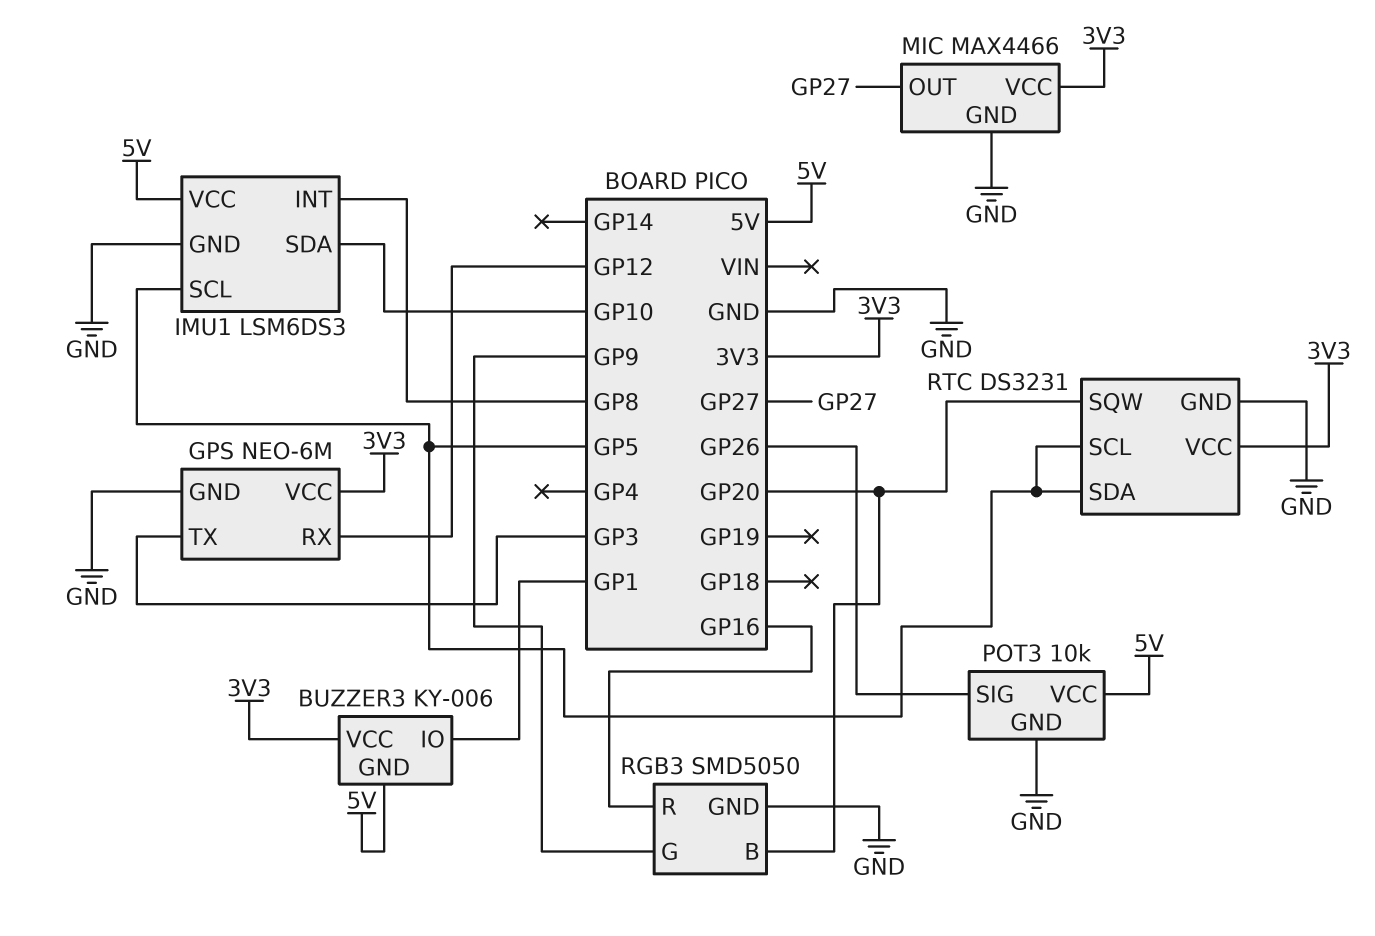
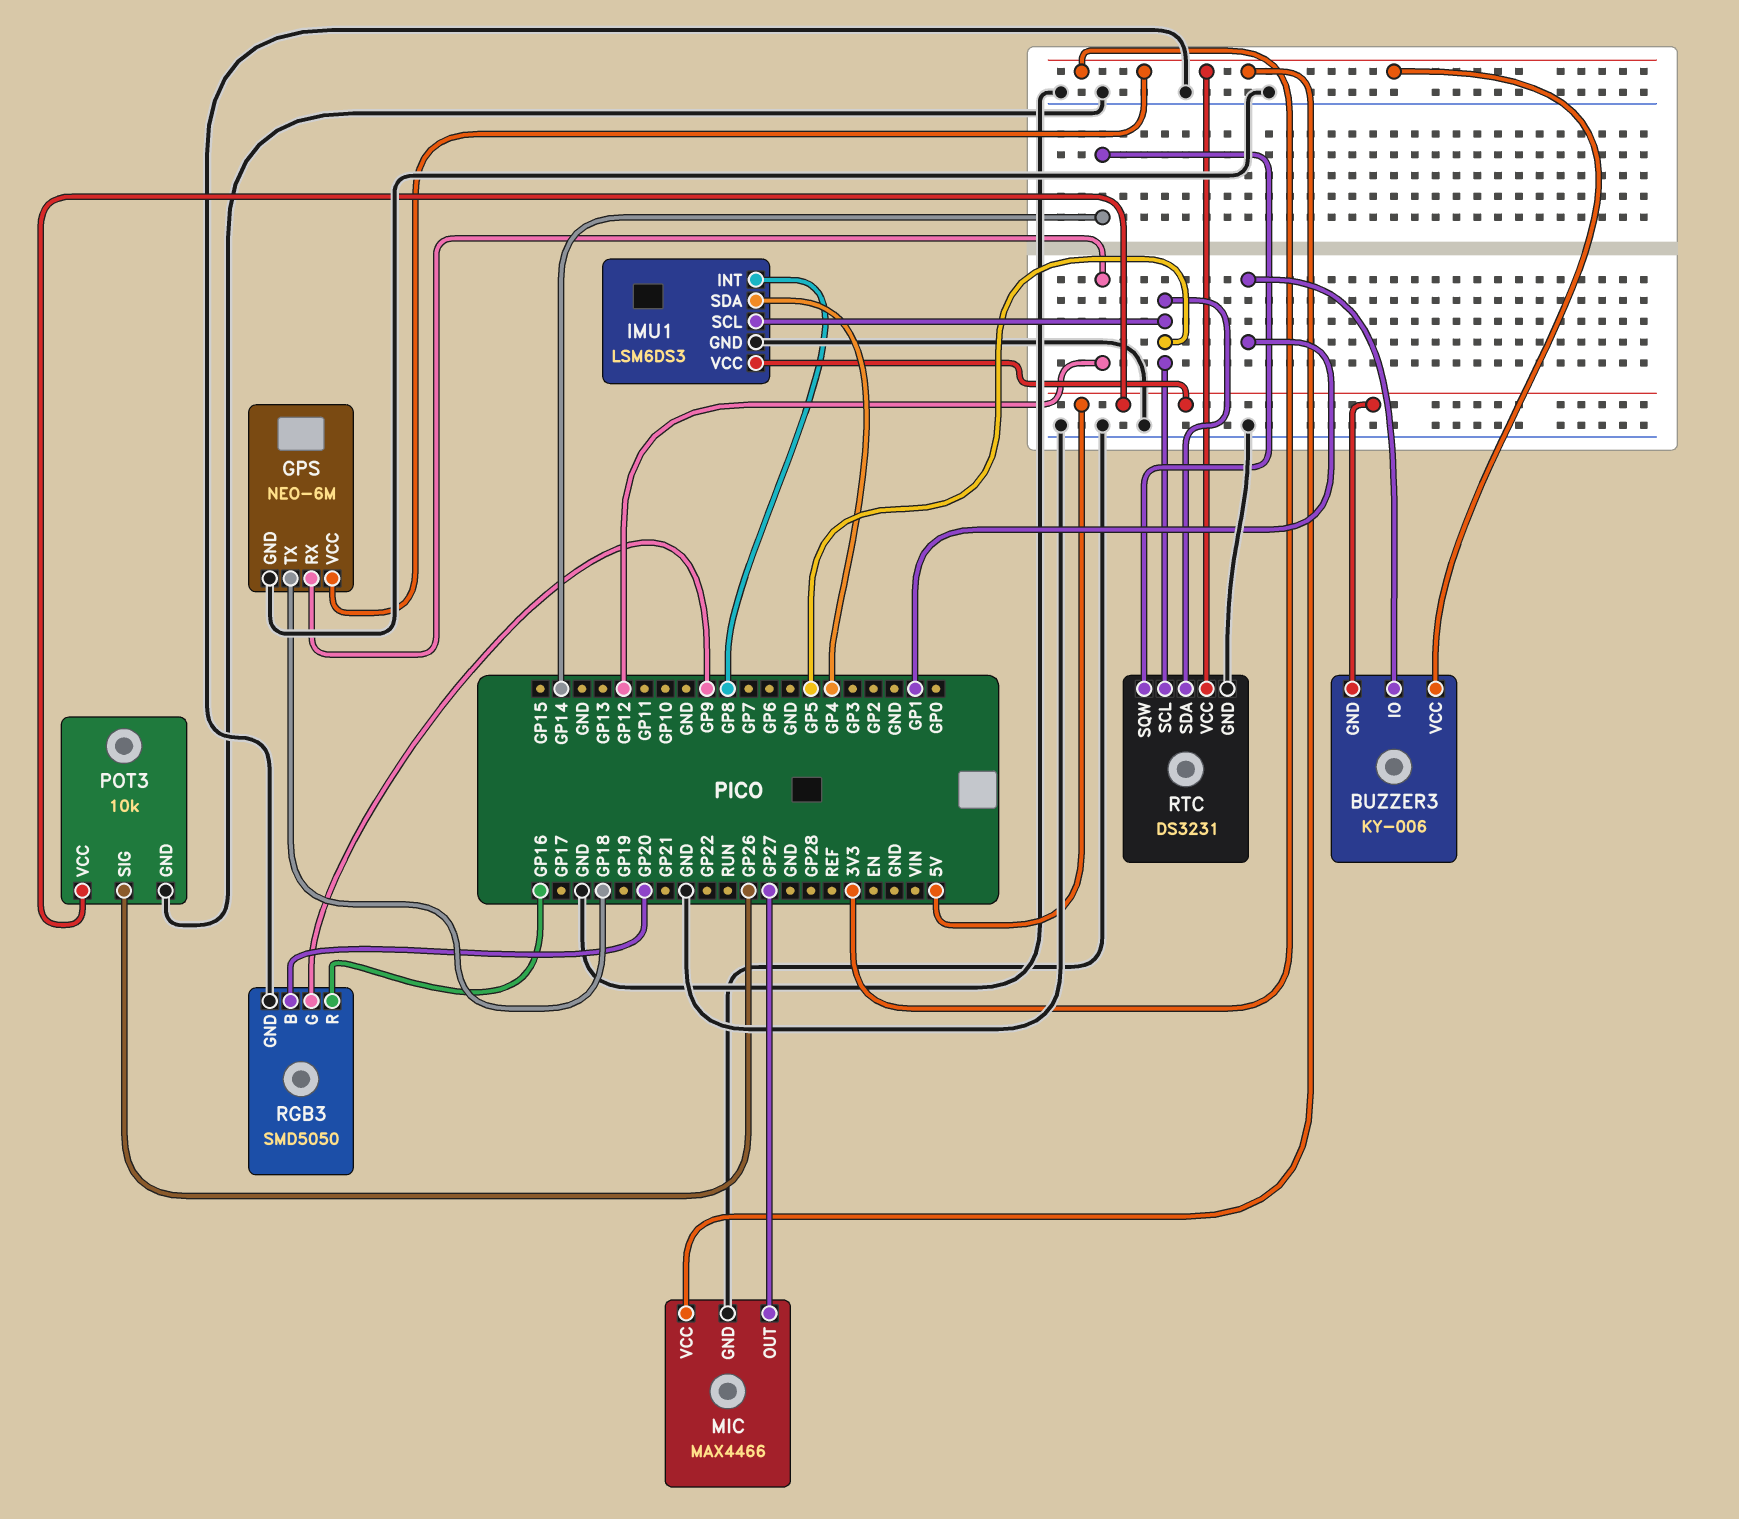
GPS pin TX: GP3 -> GP18
IMU1 pin SDA: GP10 -> GP4
RTC pin SQW: GP20 -> GP14

